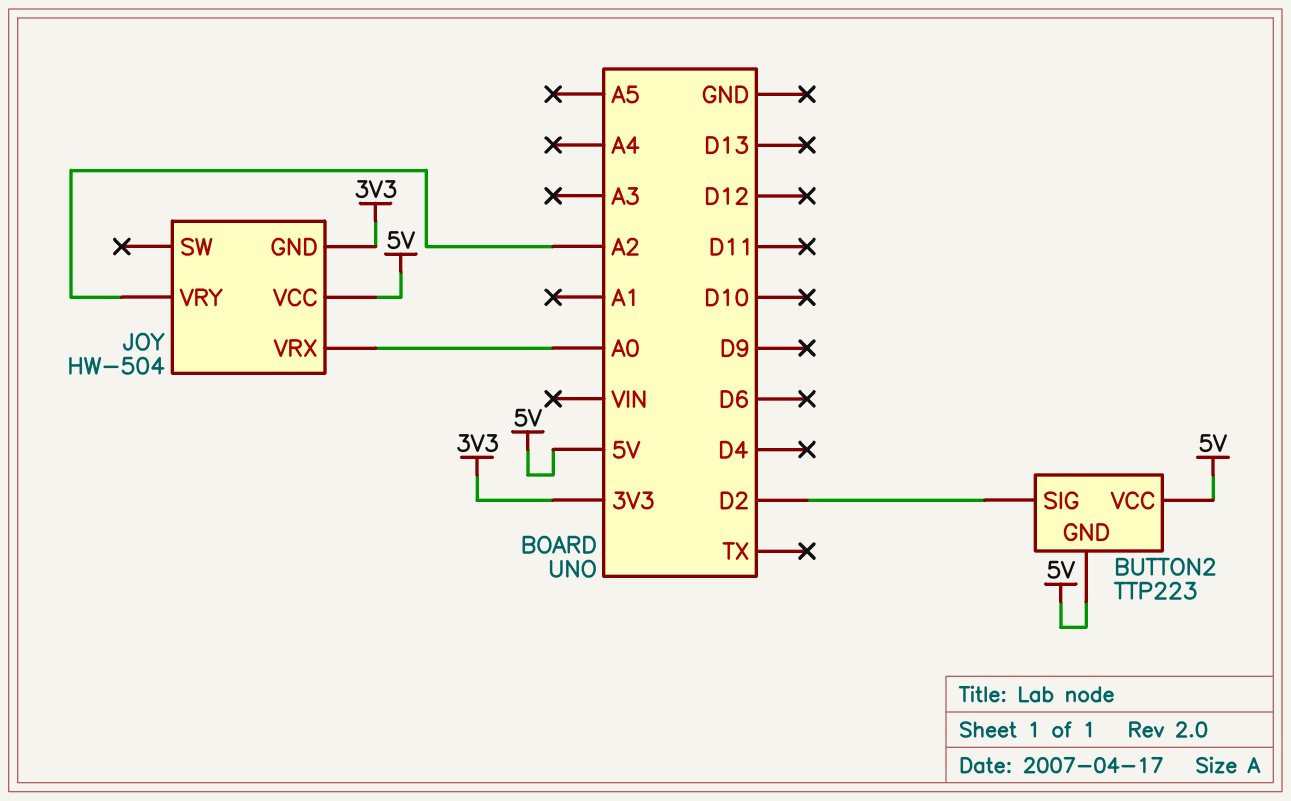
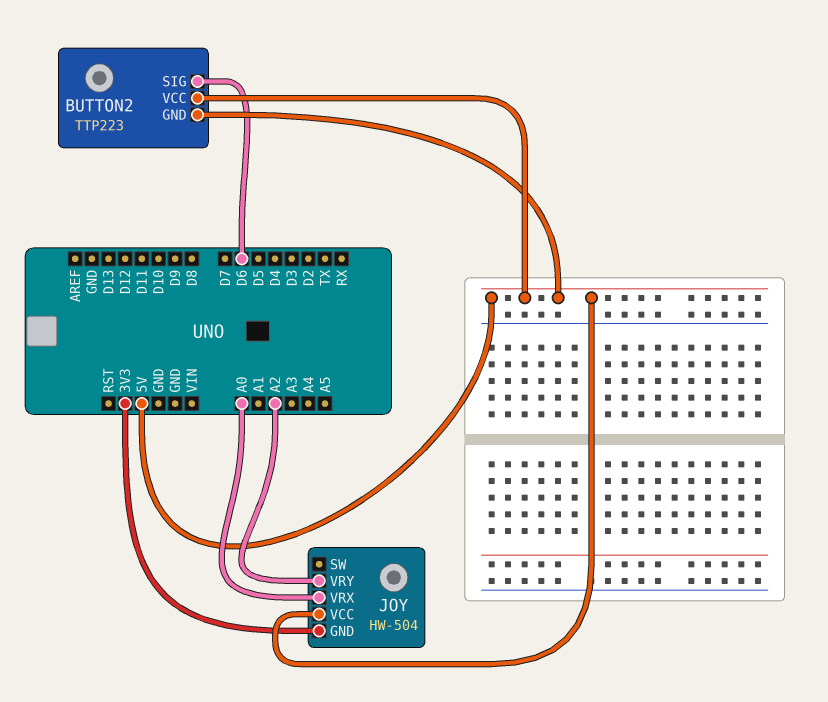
BUTTON2 pin SIG: D2 -> D6

